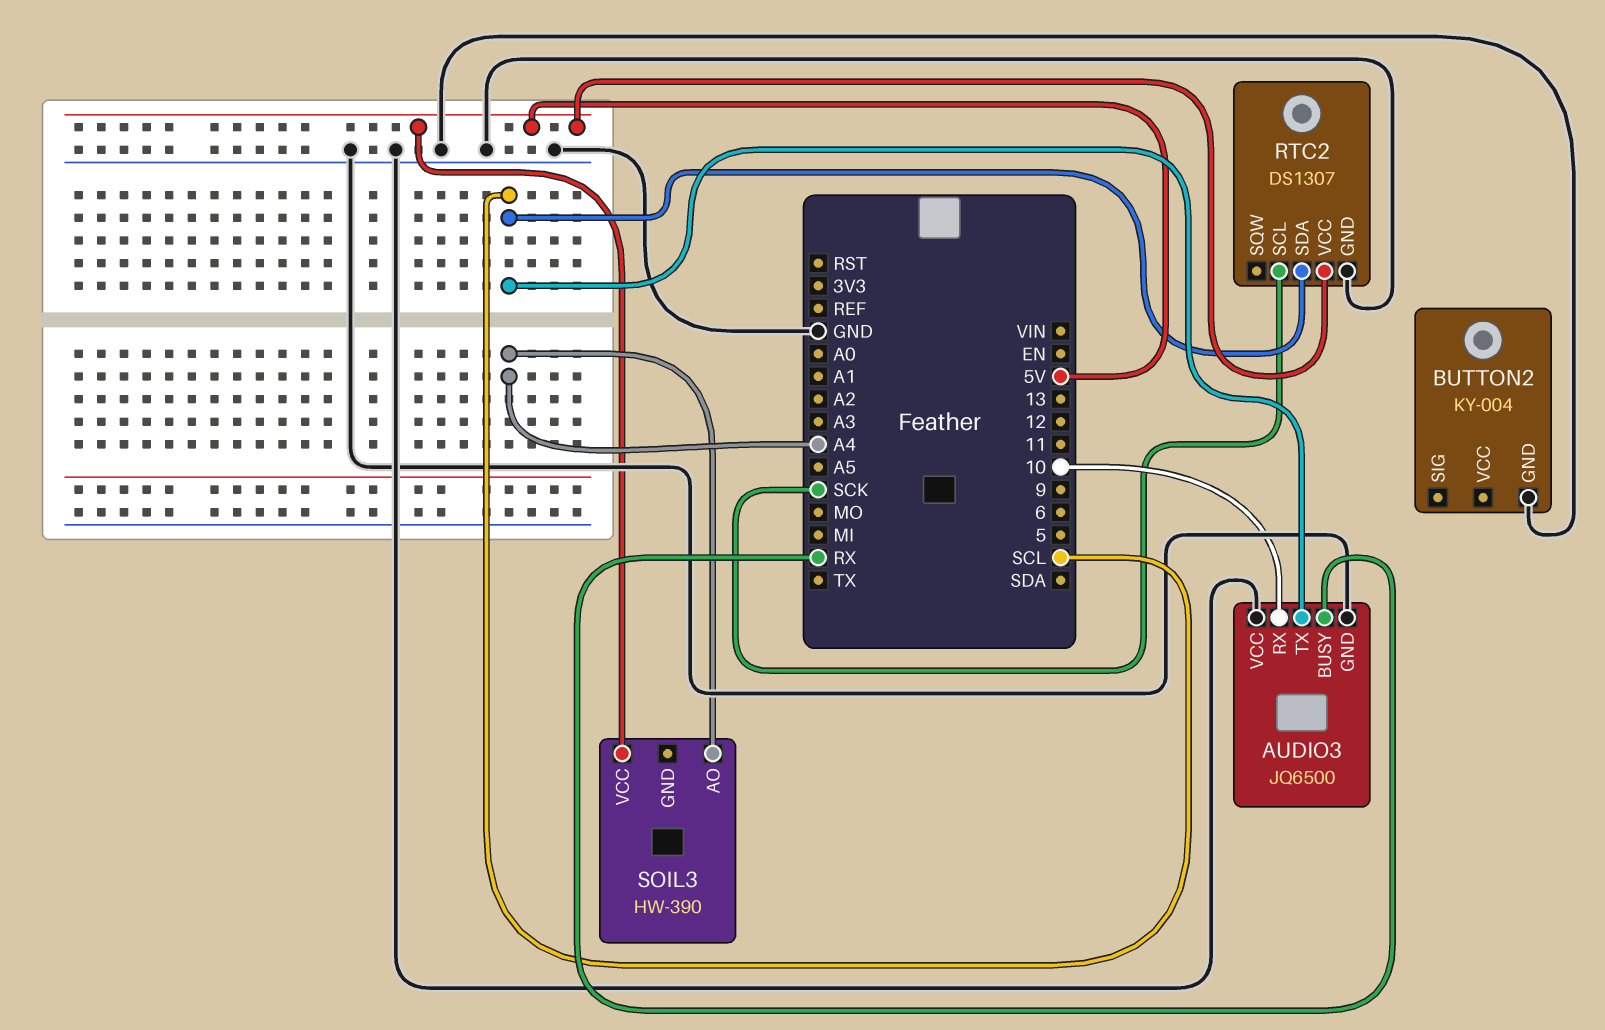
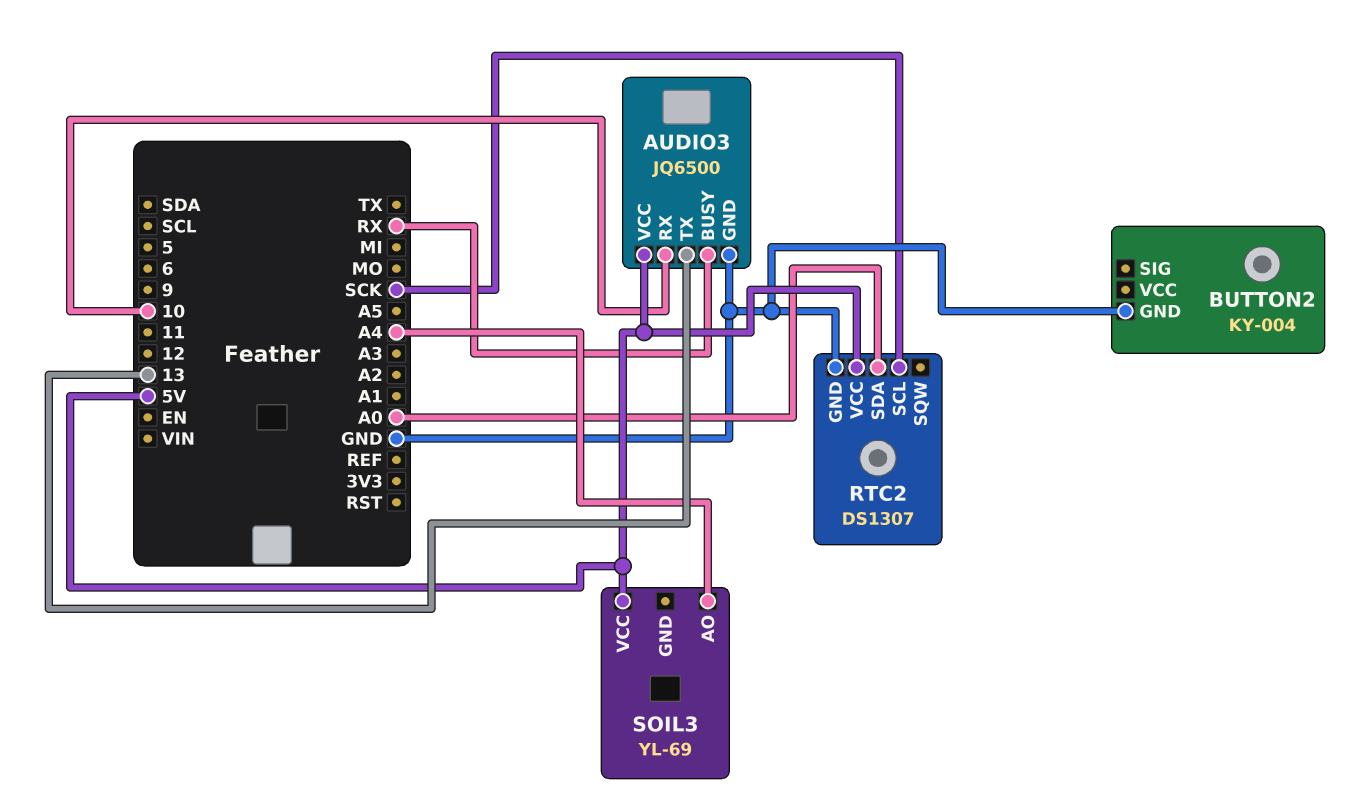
AUDIO3 pin TX: SCL -> 13
AUDIO3 pin VCC: GND -> 5V
RTC2 pin SDA: SCL -> A0
SOIL3: HW-390 -> YL-69

